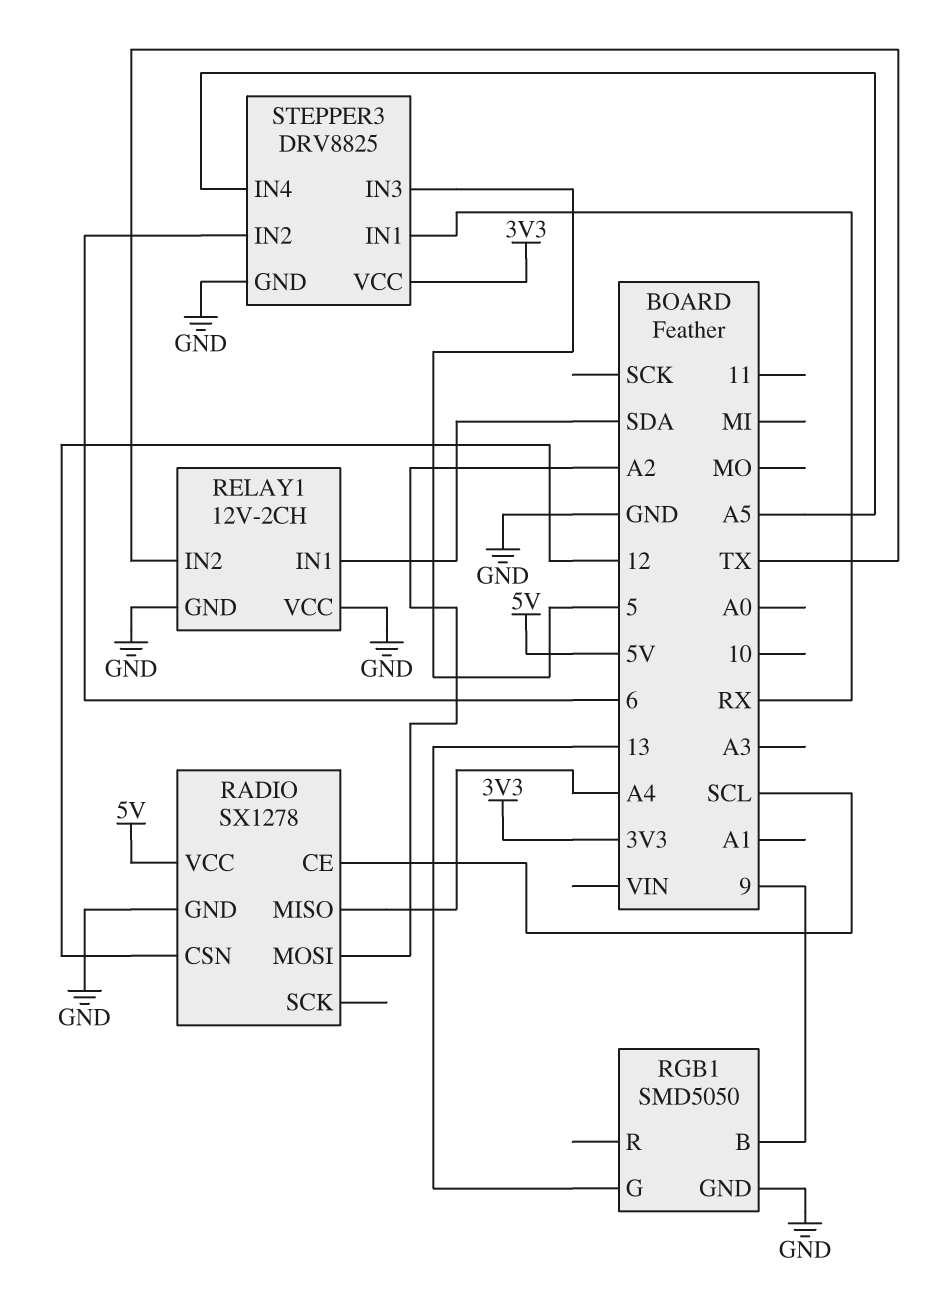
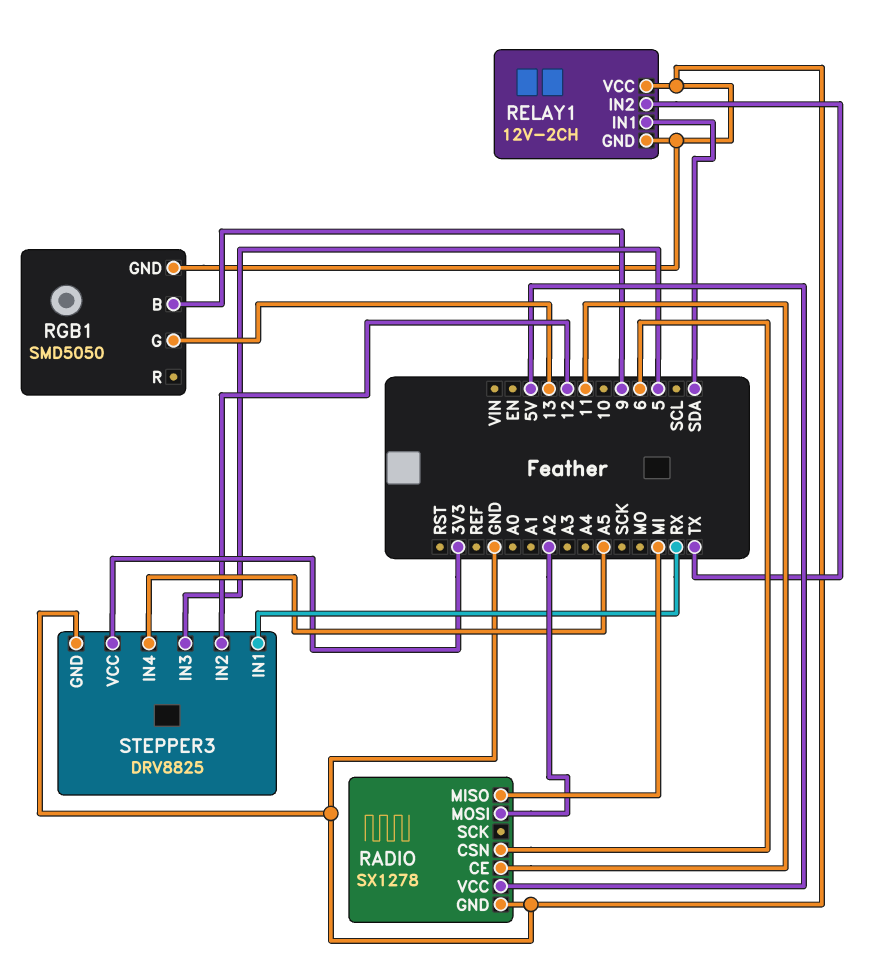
RADIO pin CE: SCL -> 11
RADIO pin CSN: 12 -> 6
RADIO pin MISO: A4 -> MI
STEPPER3 pin IN2: 6 -> 12

